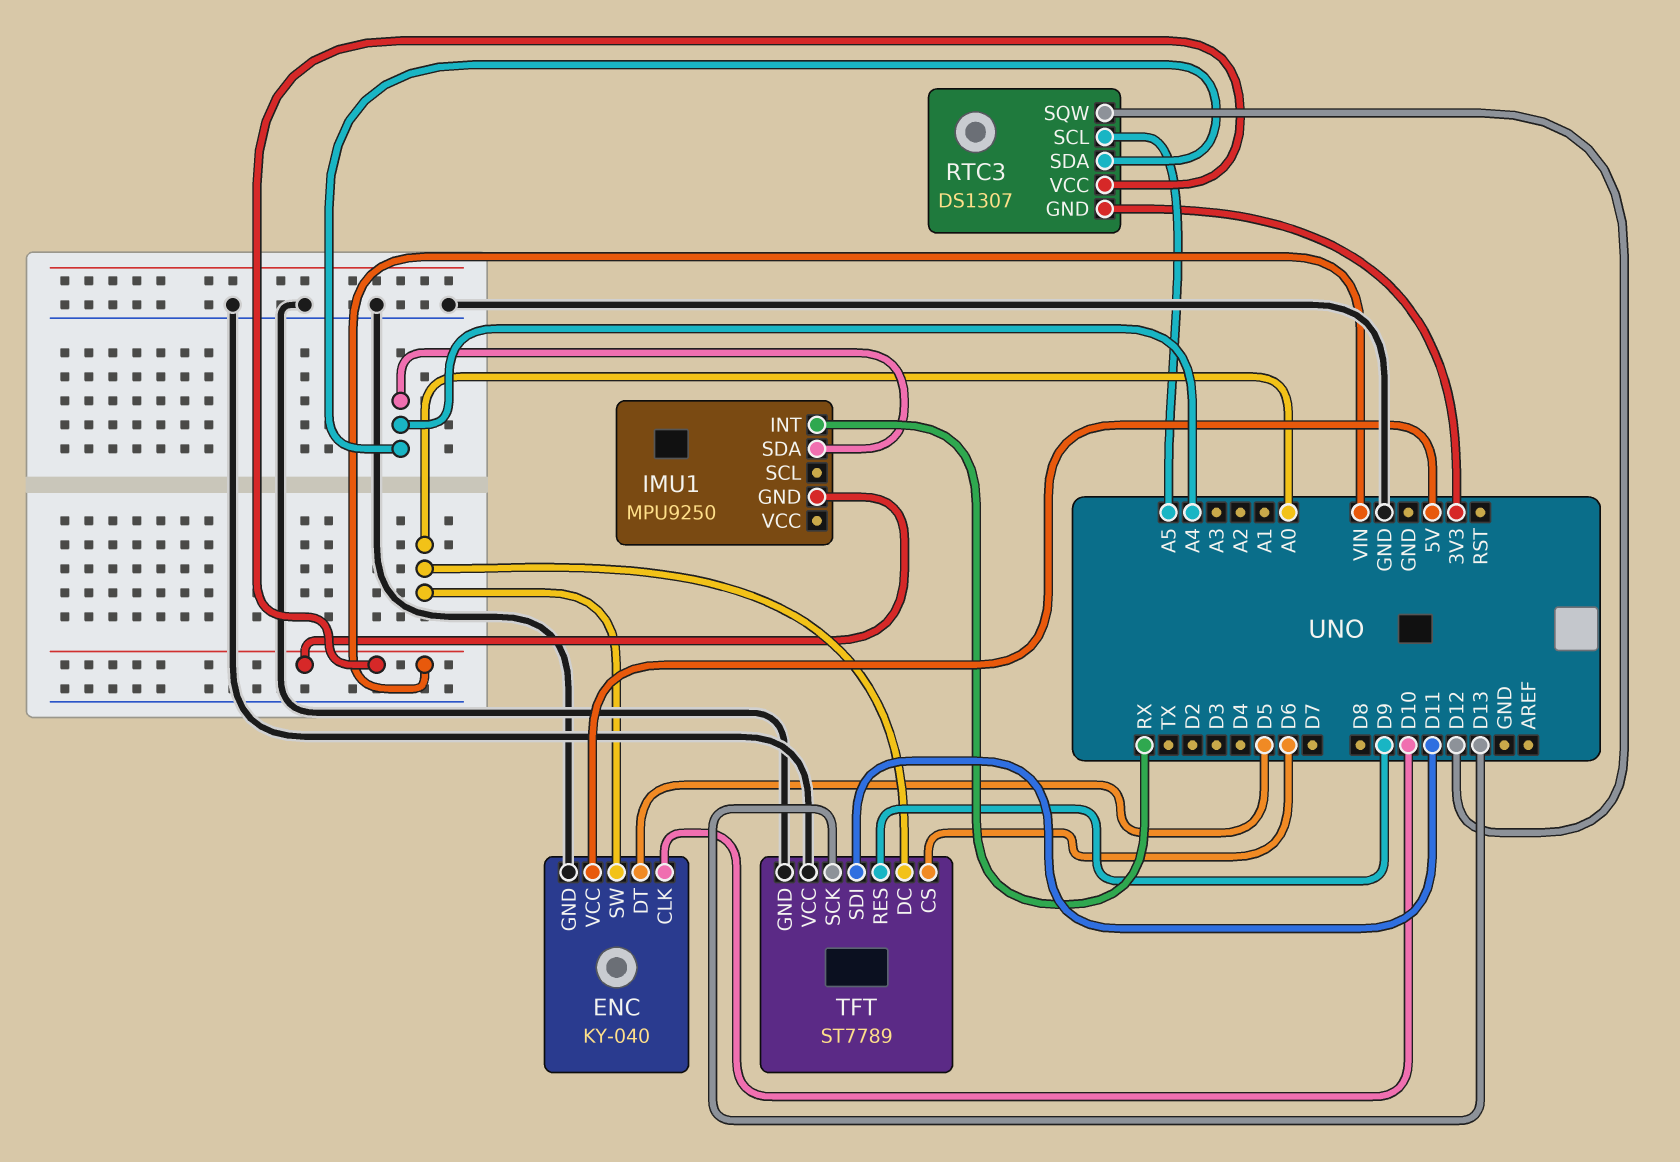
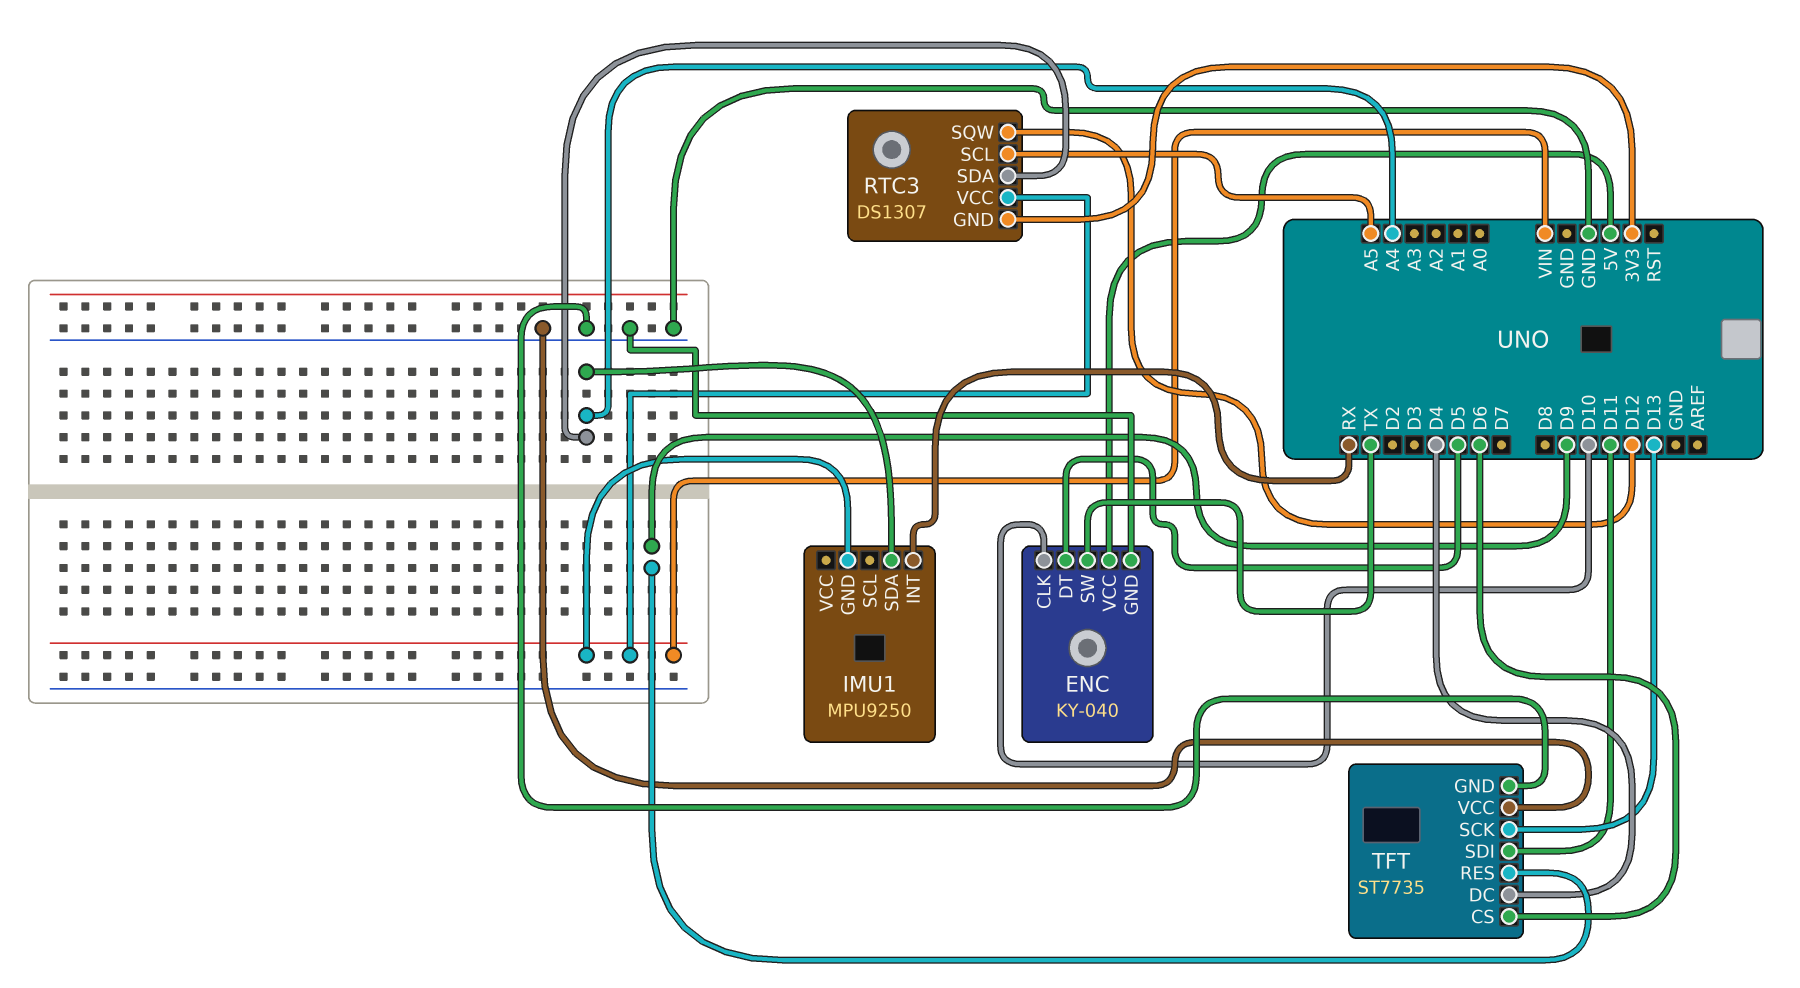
ENC pin SW: A0 -> TX
TFT: ST7789 -> ST7735
TFT pin DC: A0 -> D4

